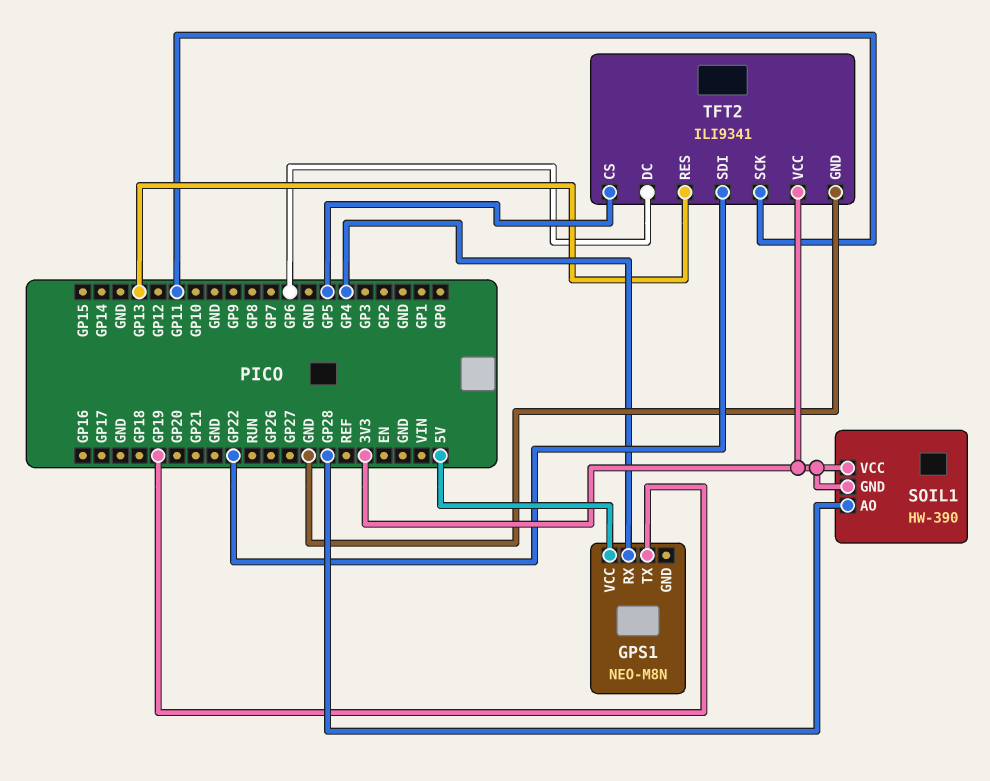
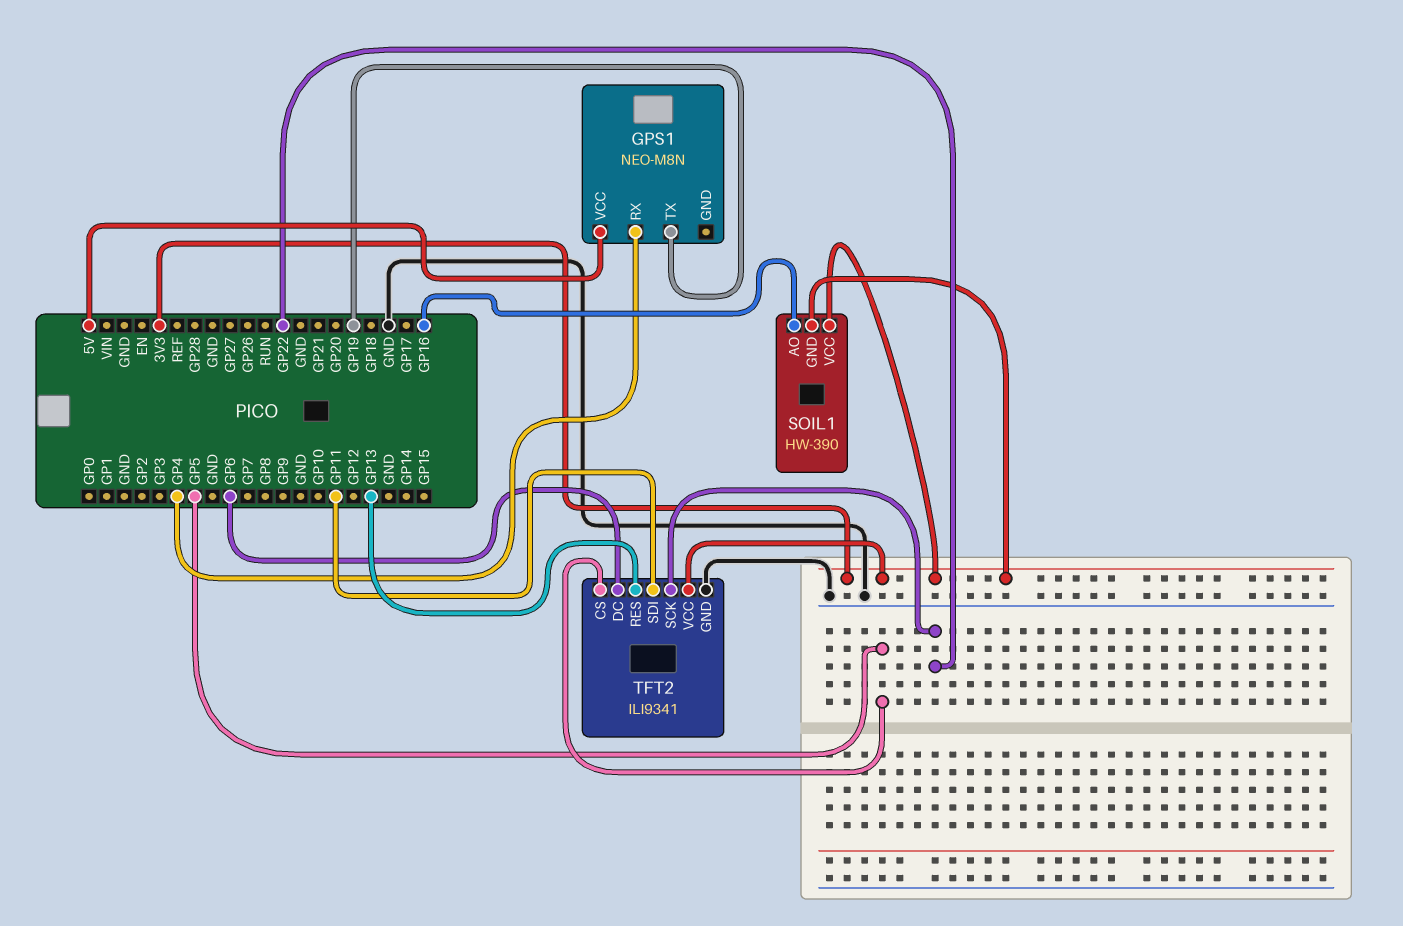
SOIL1 pin AO: GP28 -> GP16
TFT2 pin SCK: GP11 -> GP22
TFT2 pin SDI: GP22 -> GP11

